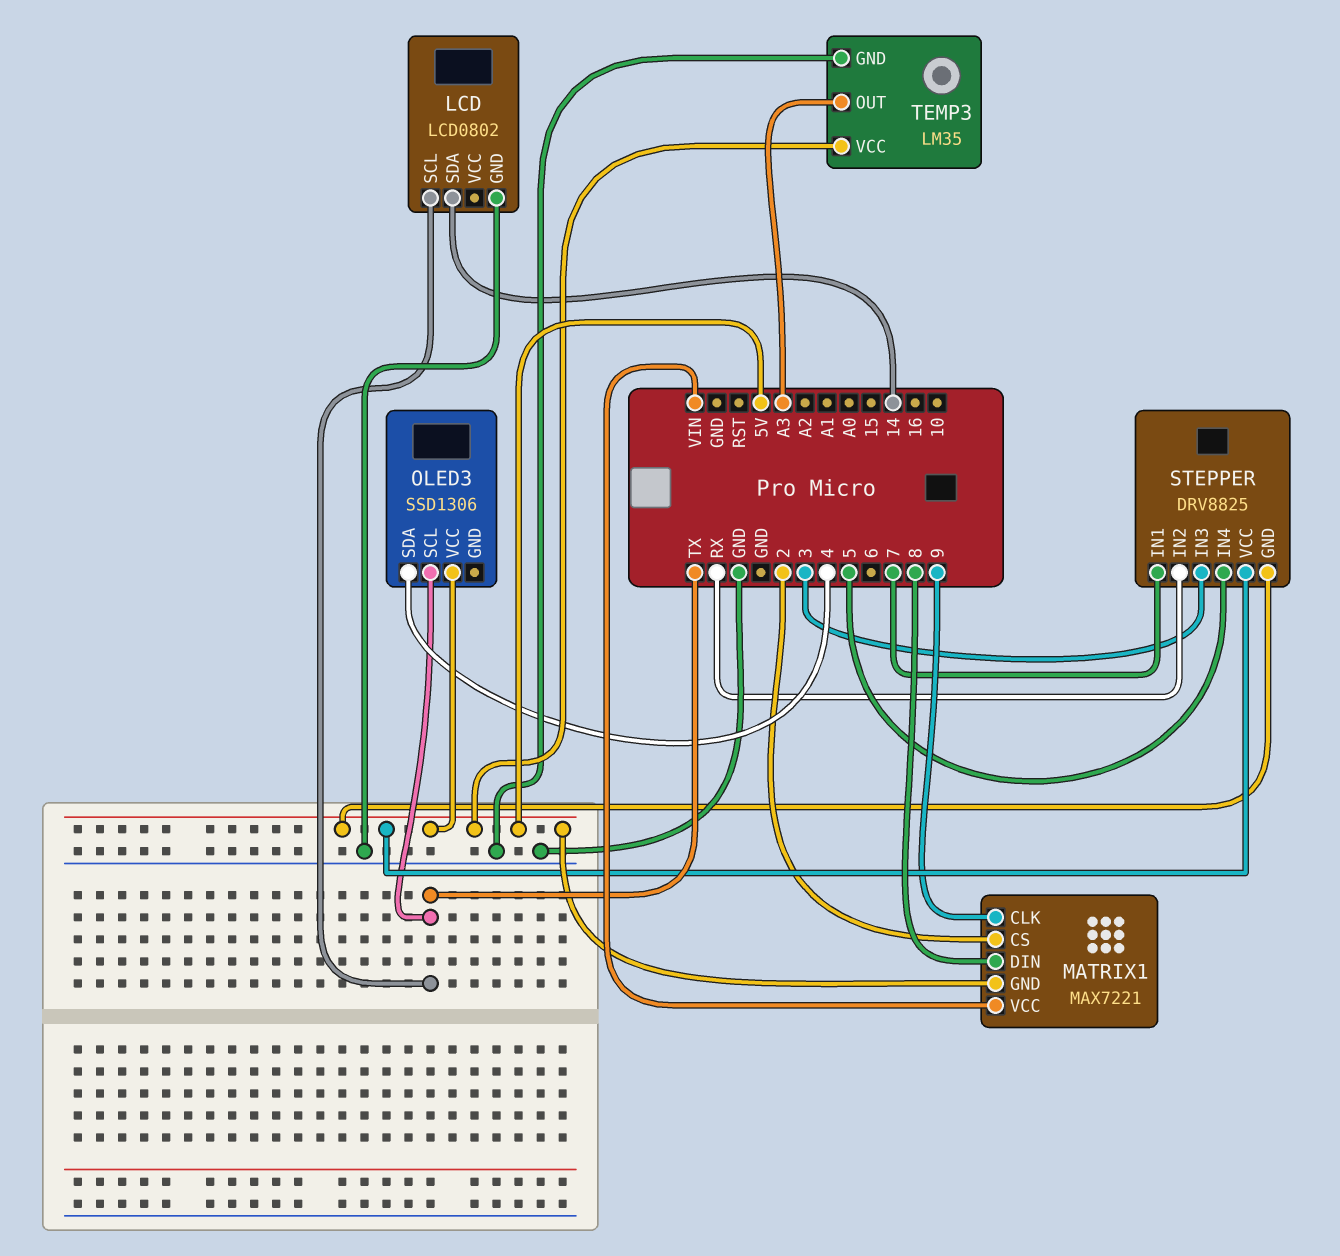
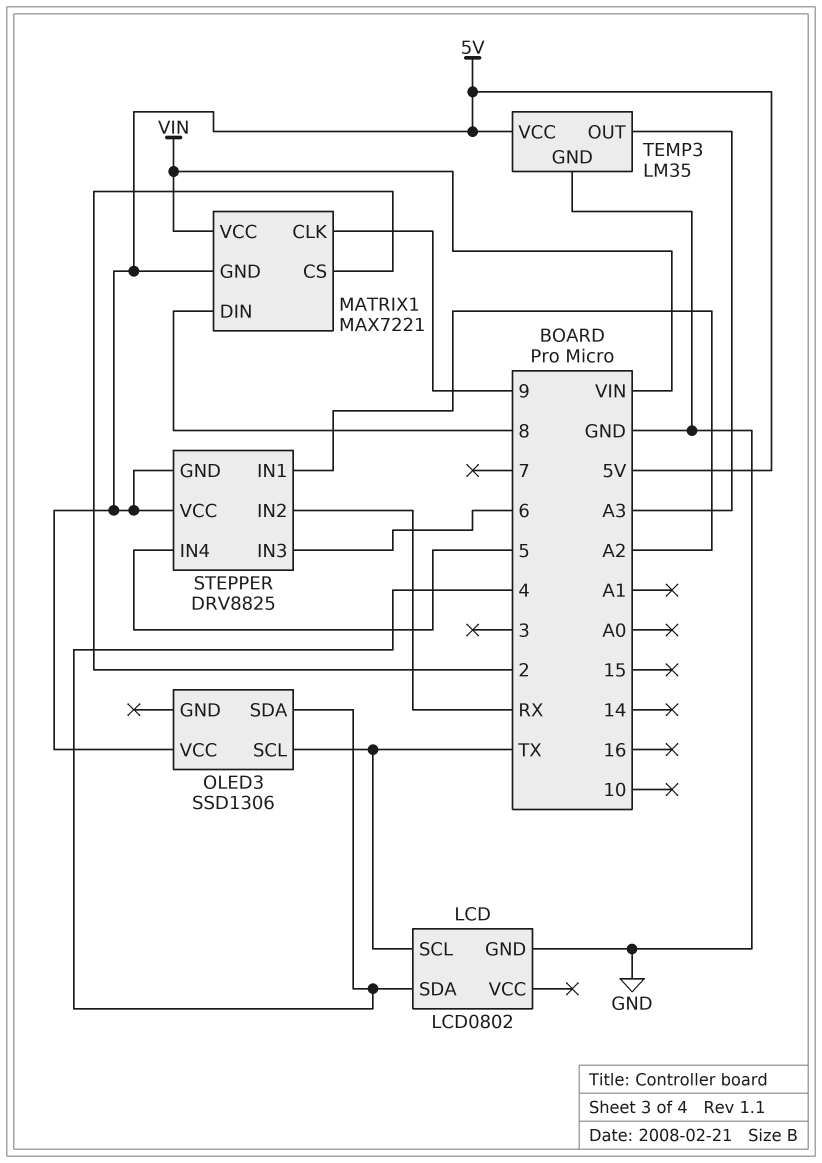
LCD pin SDA: 14 -> 4
STEPPER pin IN1: 7 -> A2
STEPPER pin IN3: 3 -> 6

